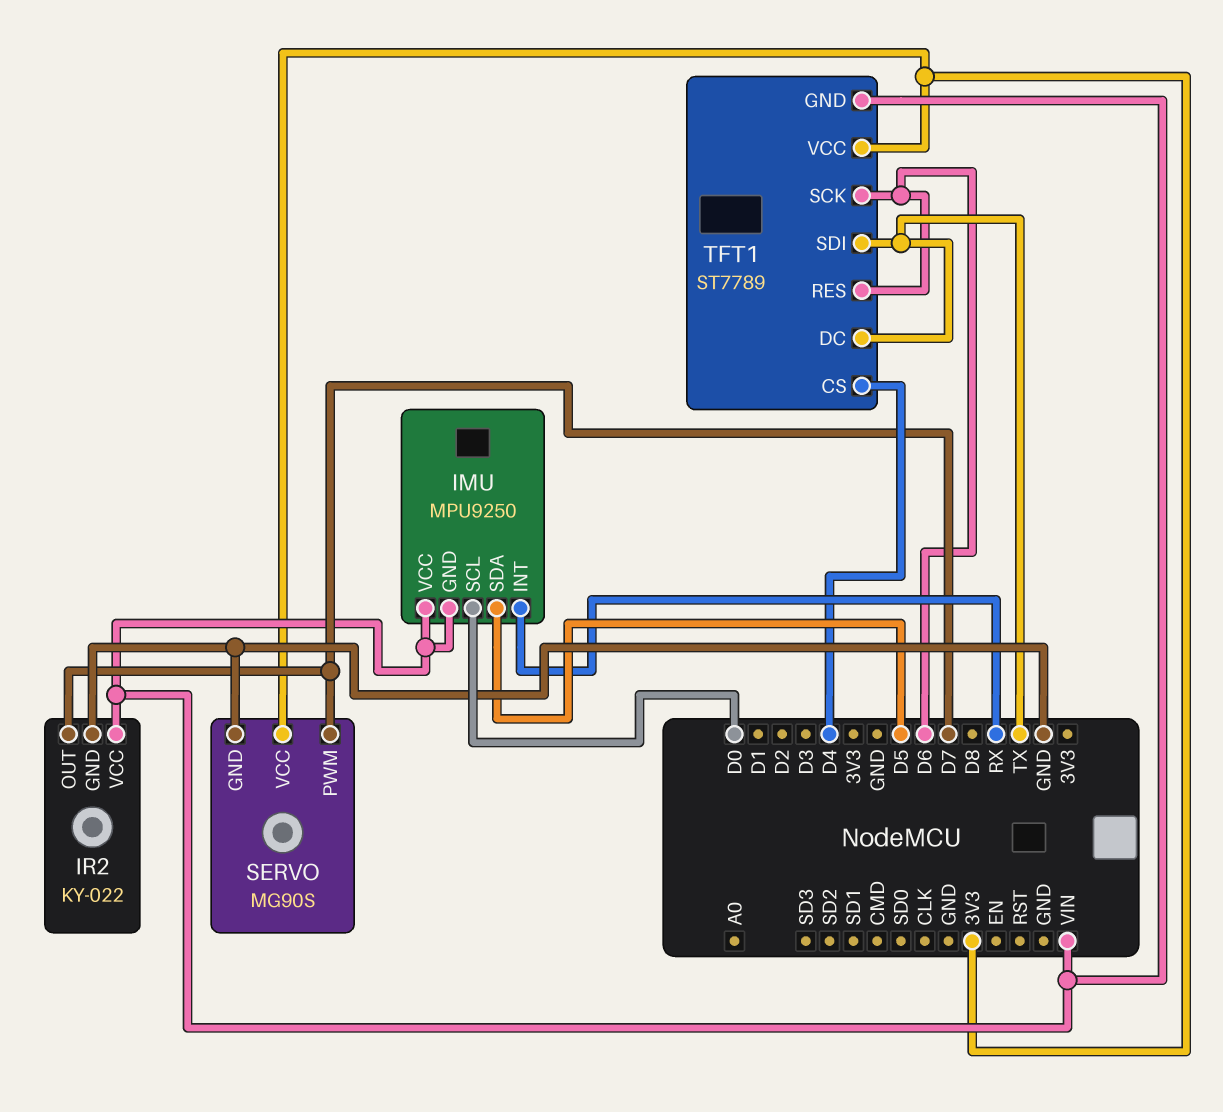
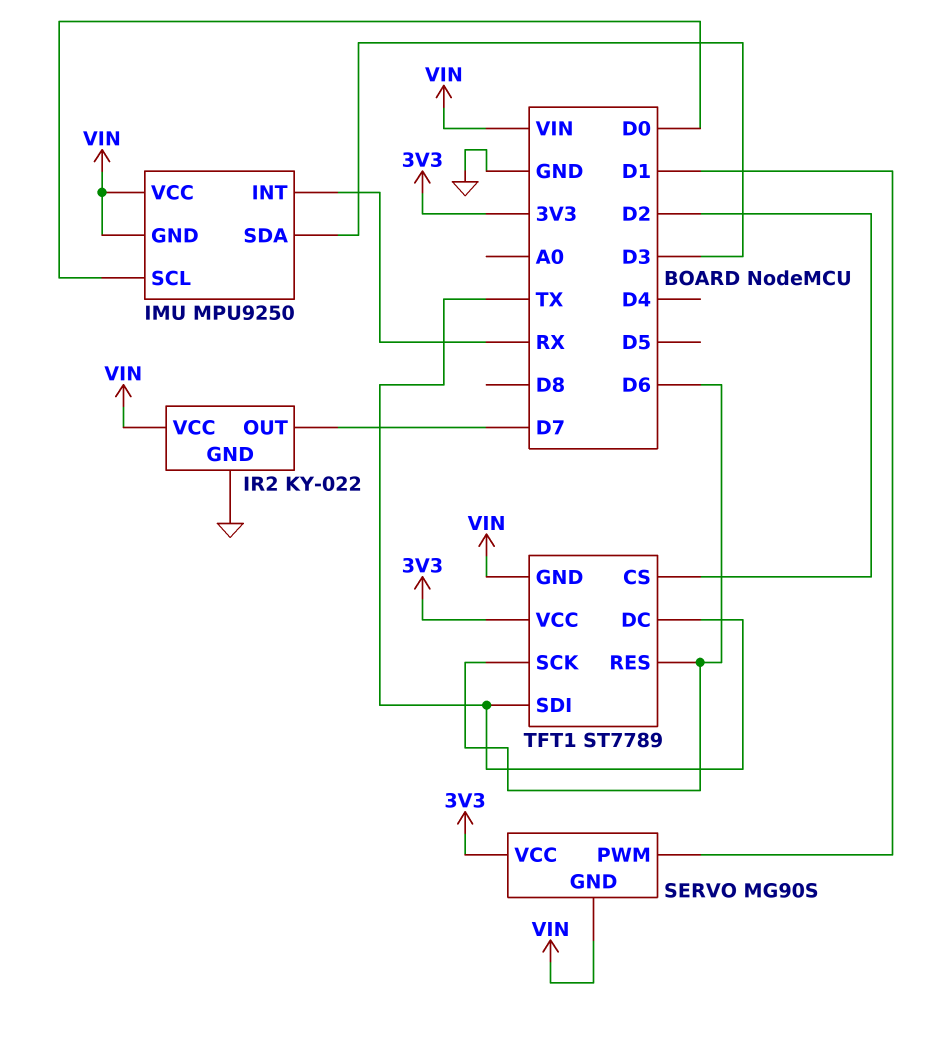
IMU pin SDA: D5 -> D3
SERVO pin GND: GND -> VIN
SERVO pin PWM: D7 -> D1
TFT1 pin CS: D4 -> D2

